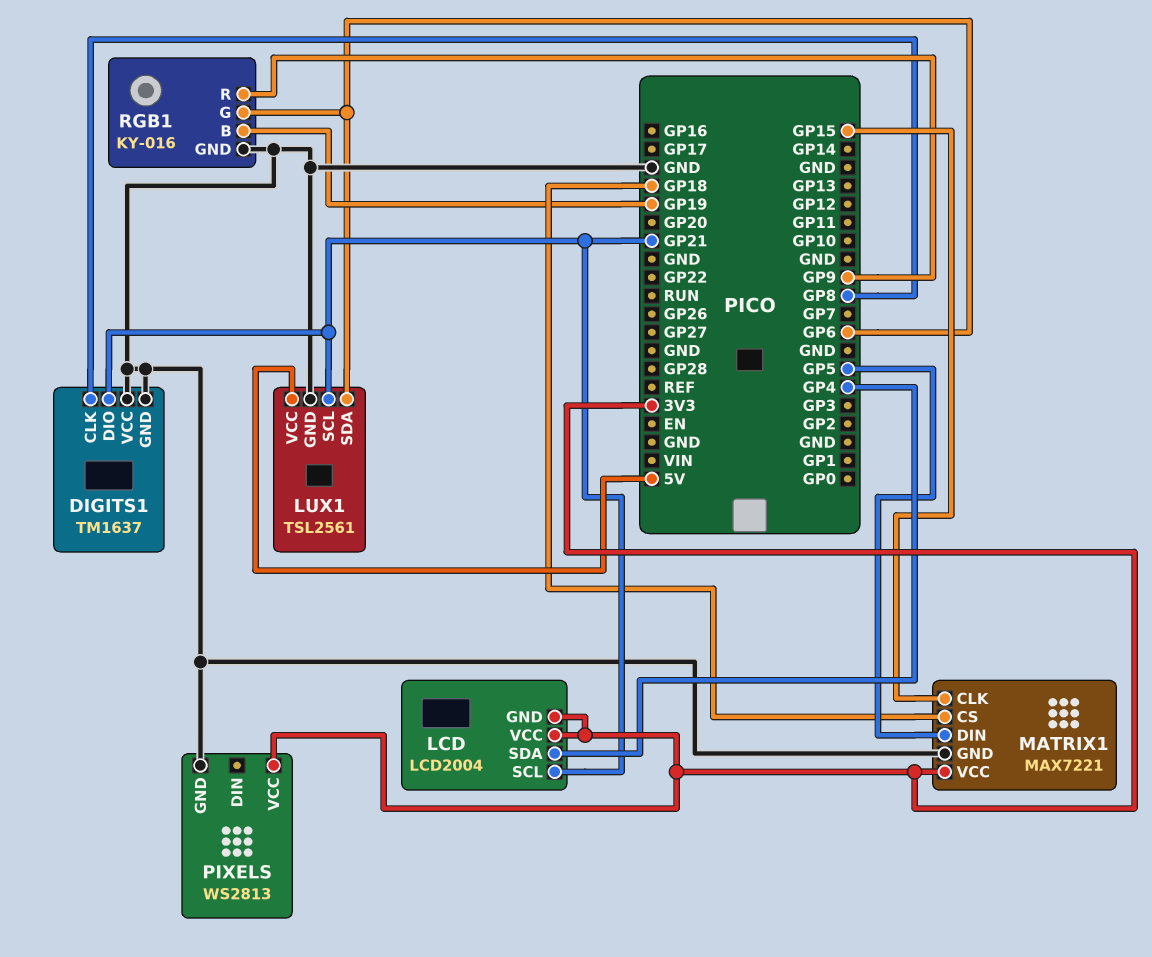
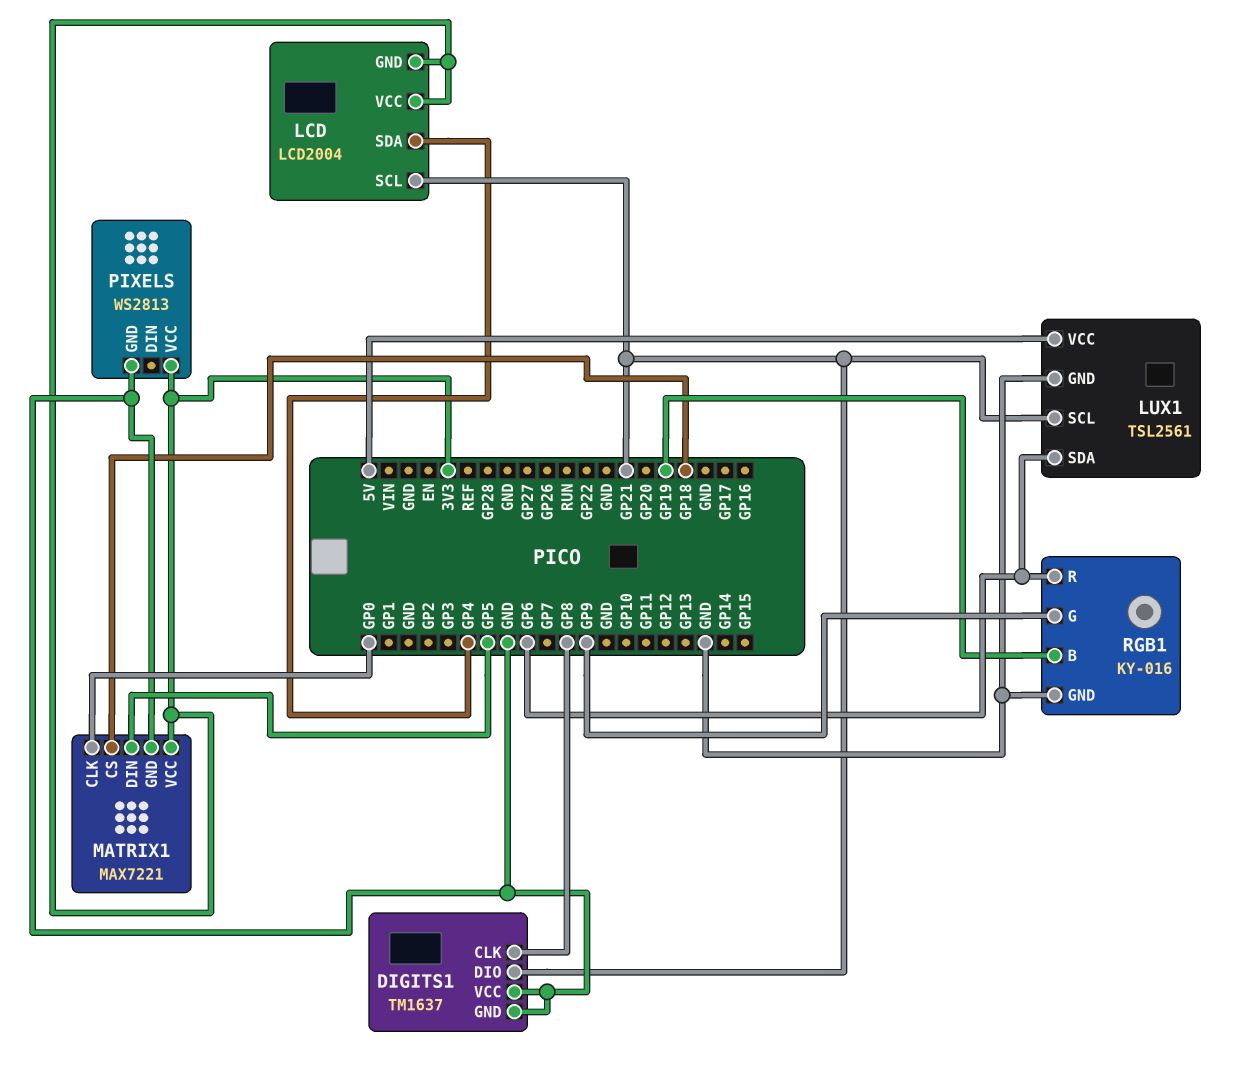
MATRIX1 pin CLK: GP15 -> GP0
RGB1 pin G: GP6 -> GP9
RGB1 pin R: GP9 -> GP6

